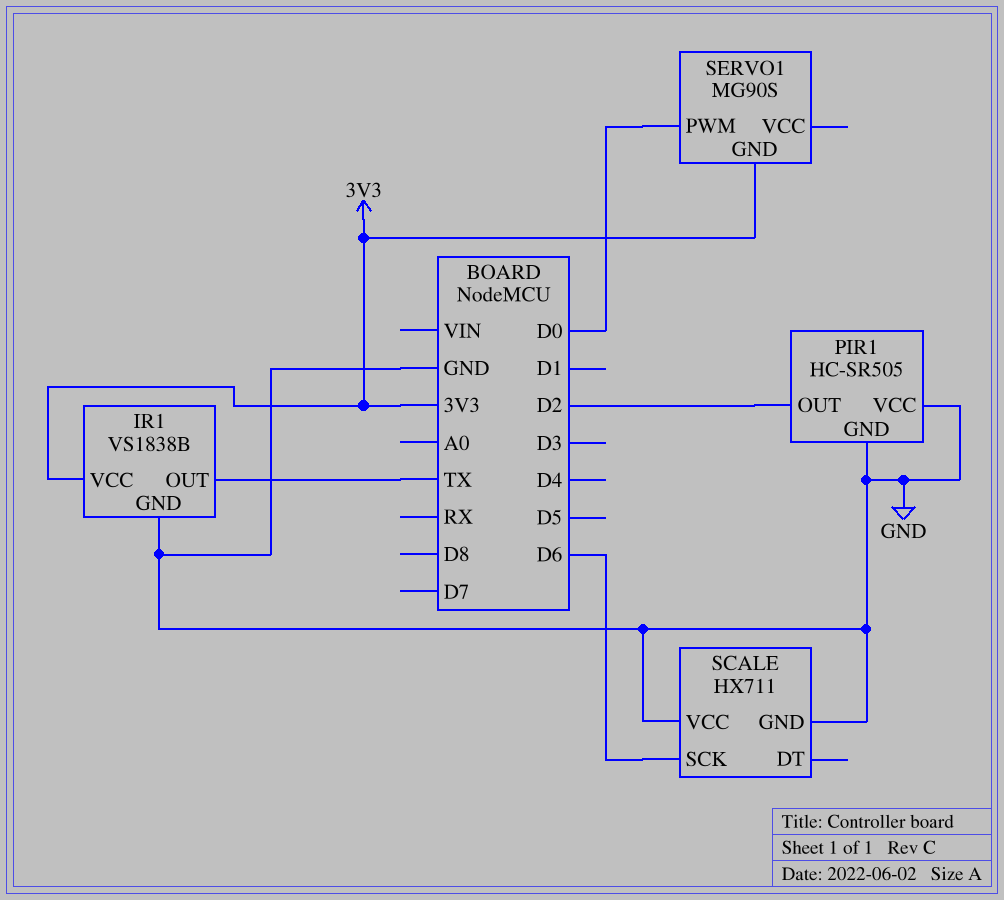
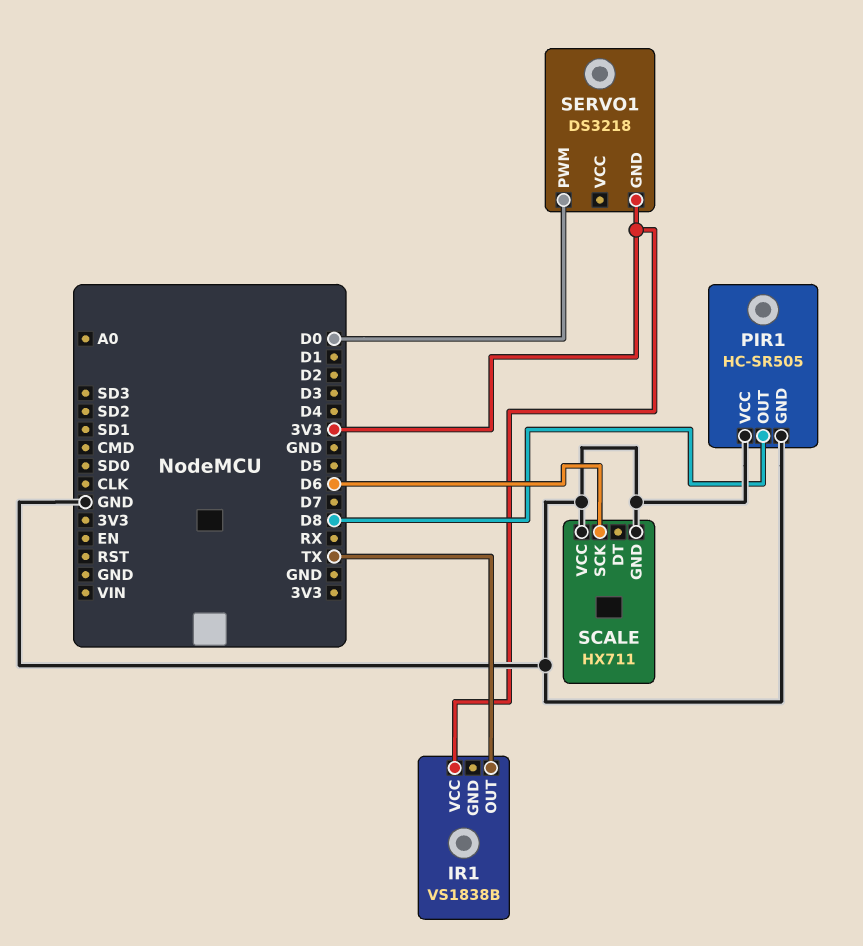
IR1 pin GND: GND -> none
PIR1 pin OUT: D2 -> D8
SERVO1: MG90S -> DS3218

